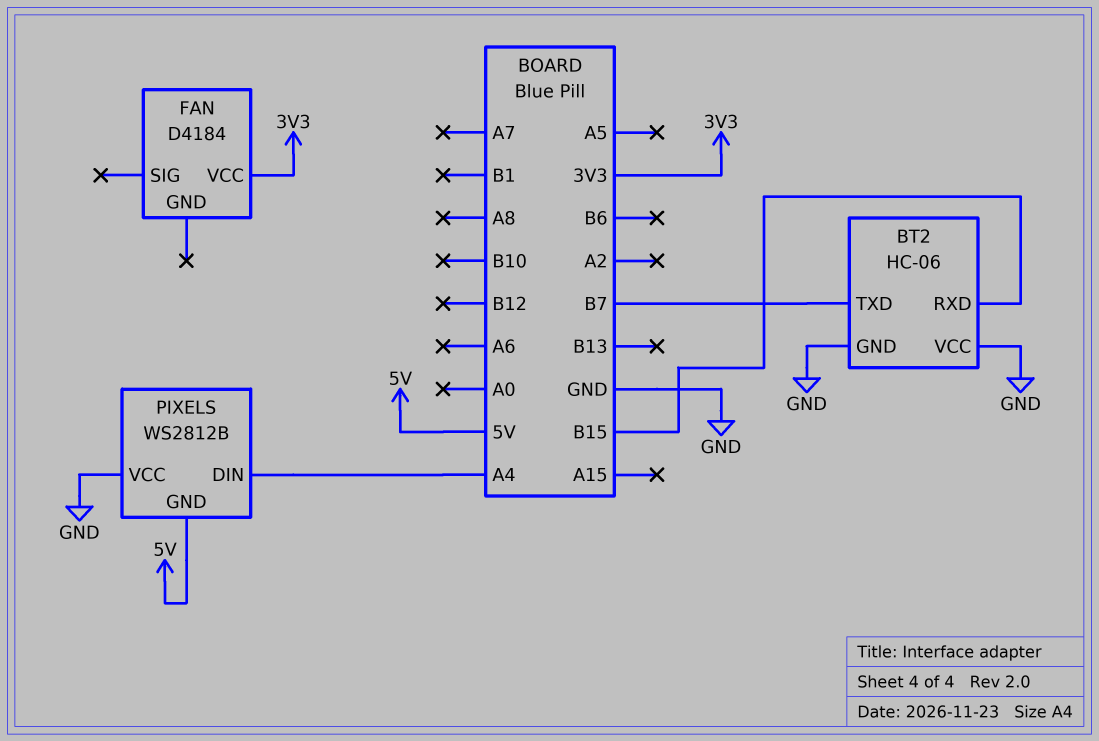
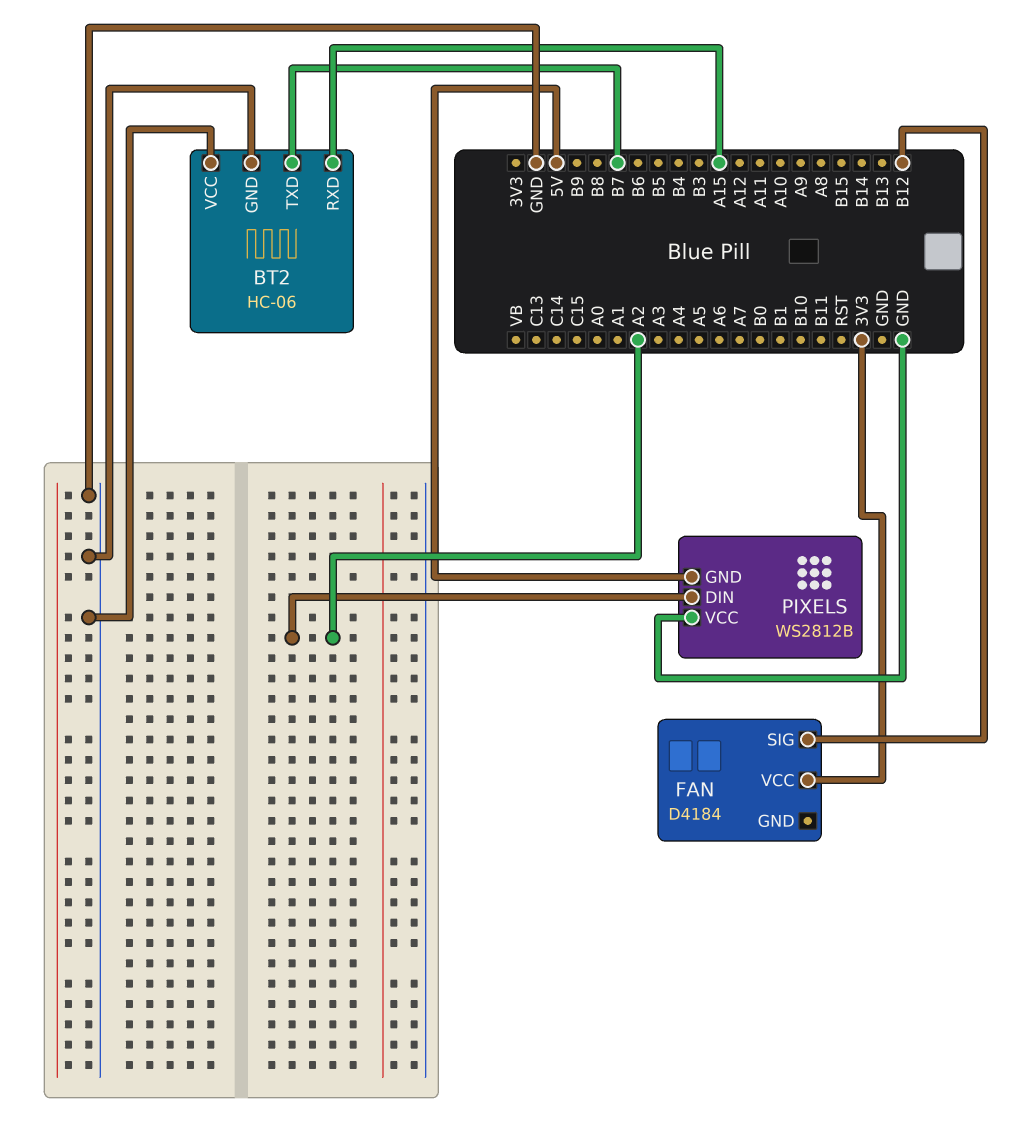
BT2 pin RXD: B15 -> A15
FAN pin SIG: none -> B12
PIXELS pin DIN: A4 -> A2

